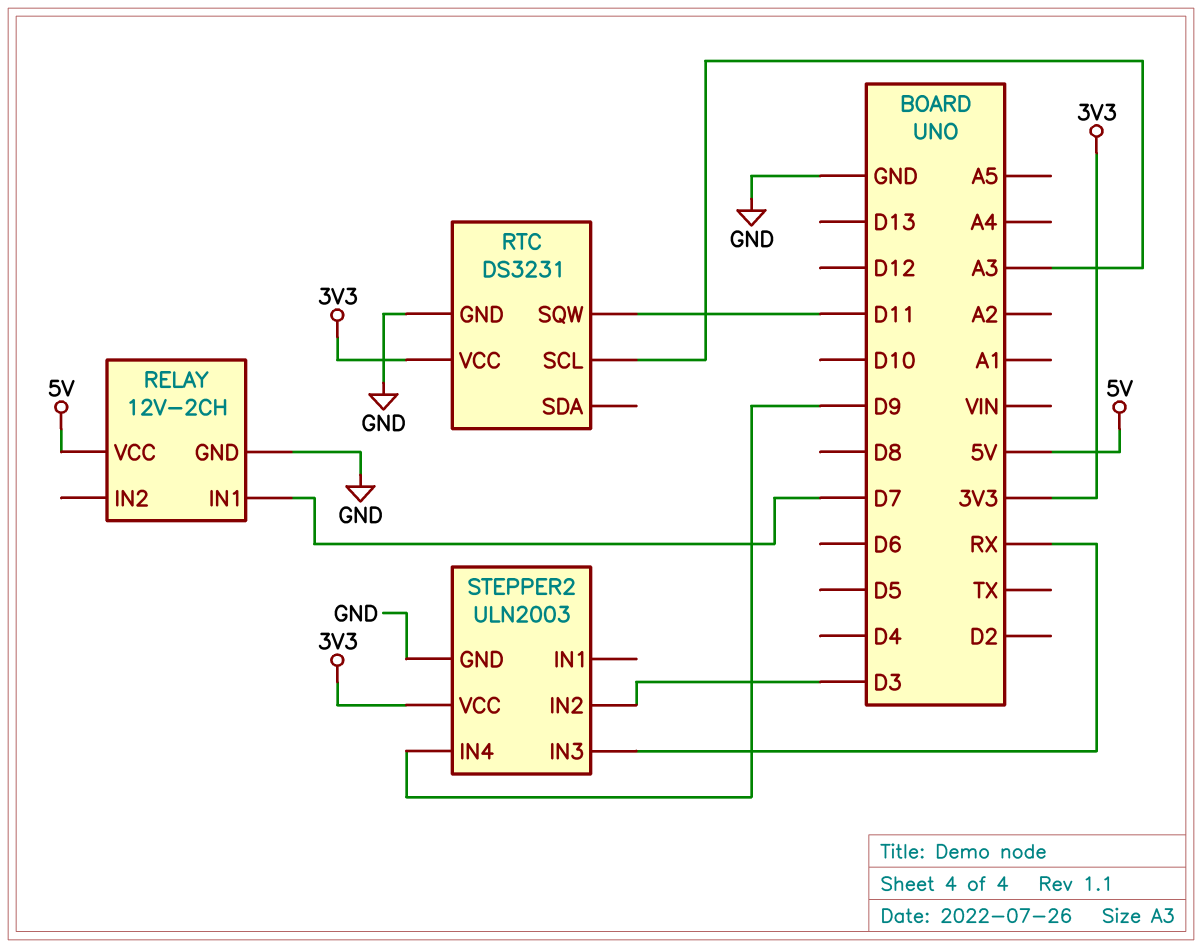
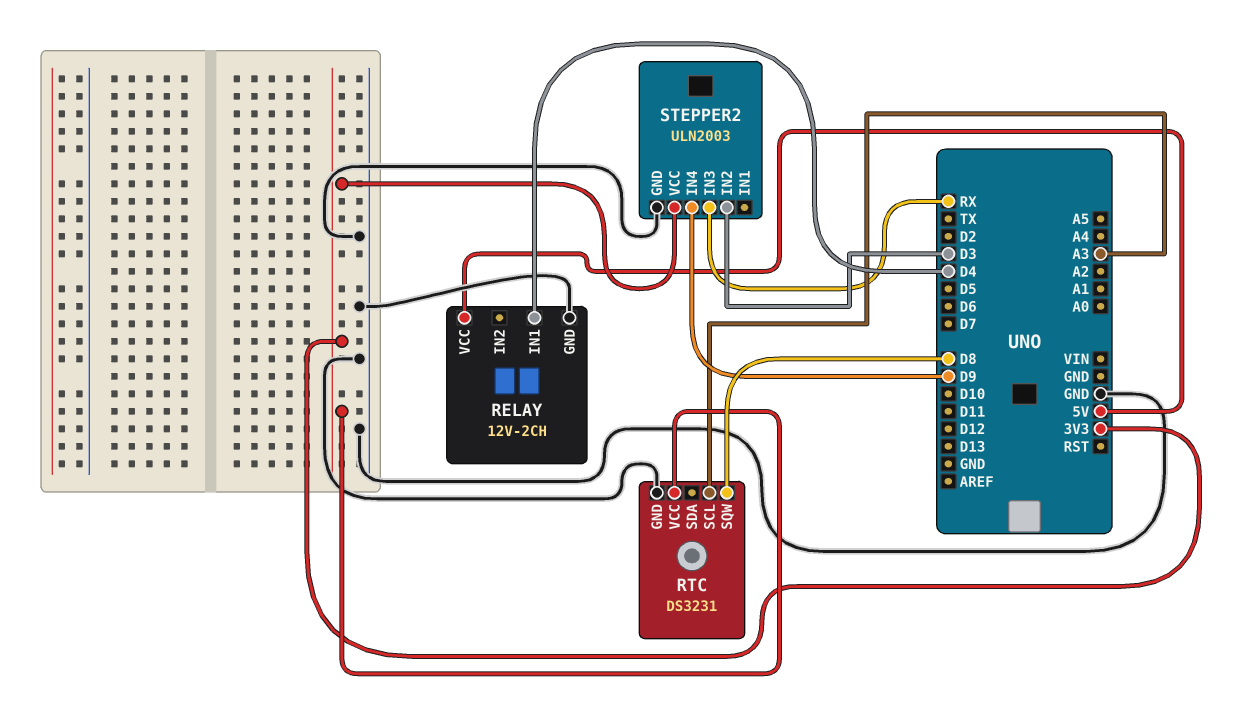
RELAY pin IN1: D7 -> D4
RTC pin SQW: D11 -> D8

